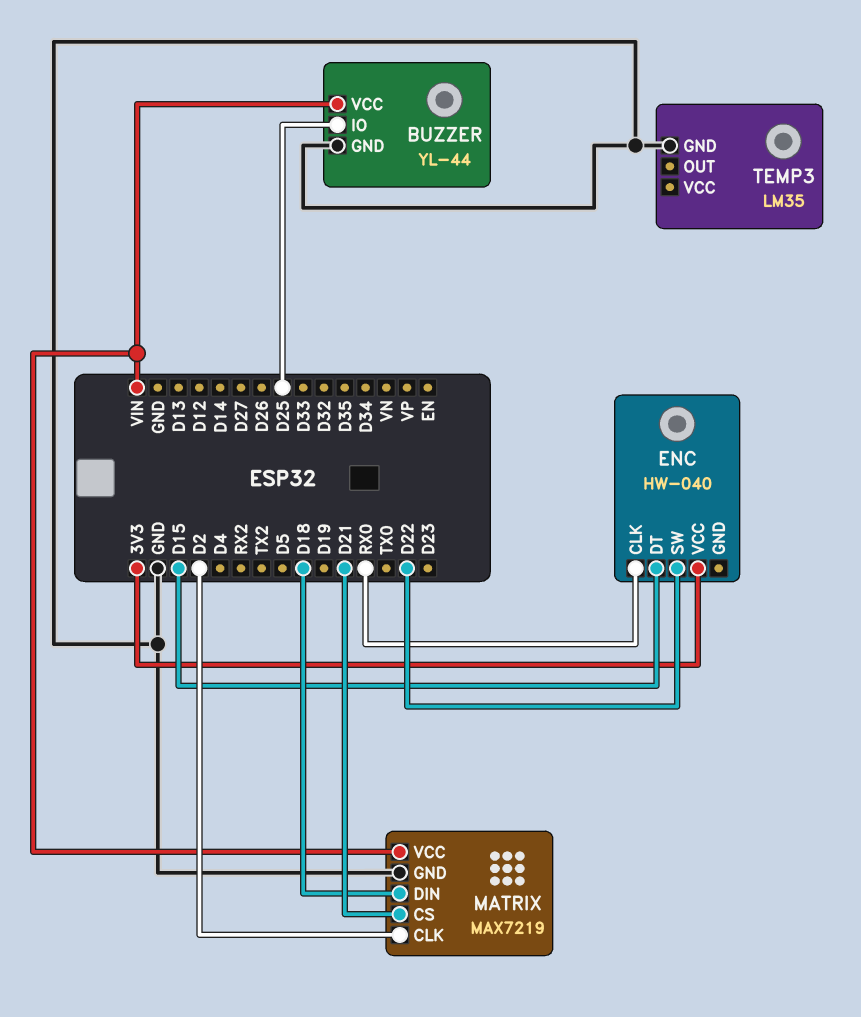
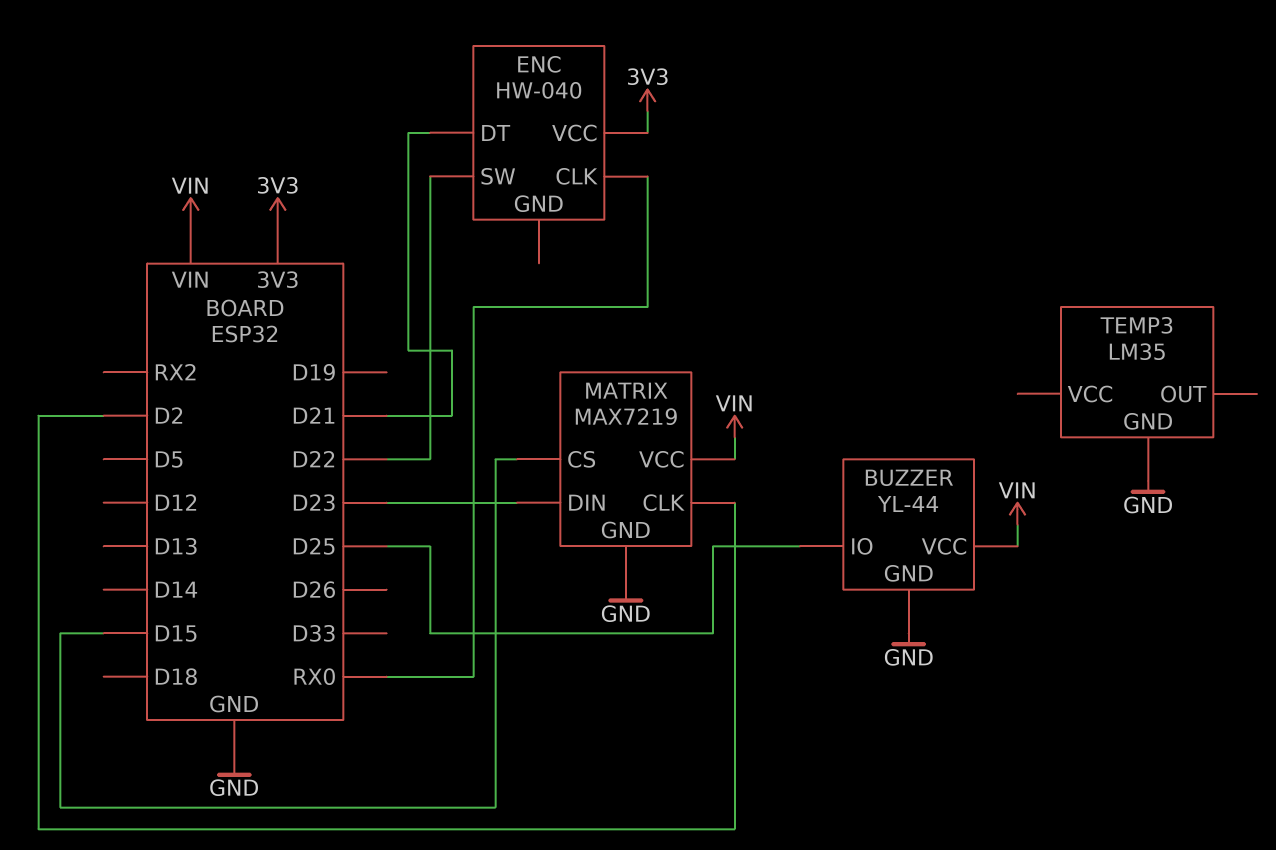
ENC pin DT: D15 -> D21
MATRIX pin CS: D21 -> D15
MATRIX pin DIN: D18 -> D23

